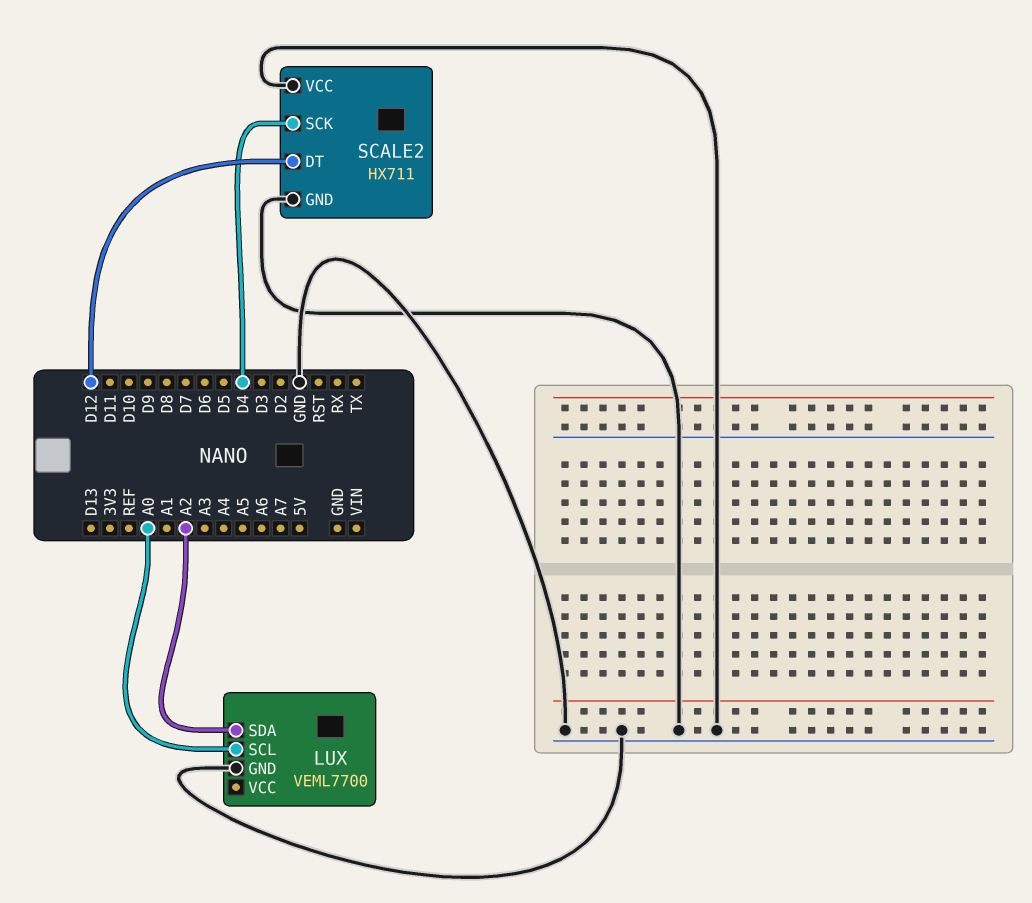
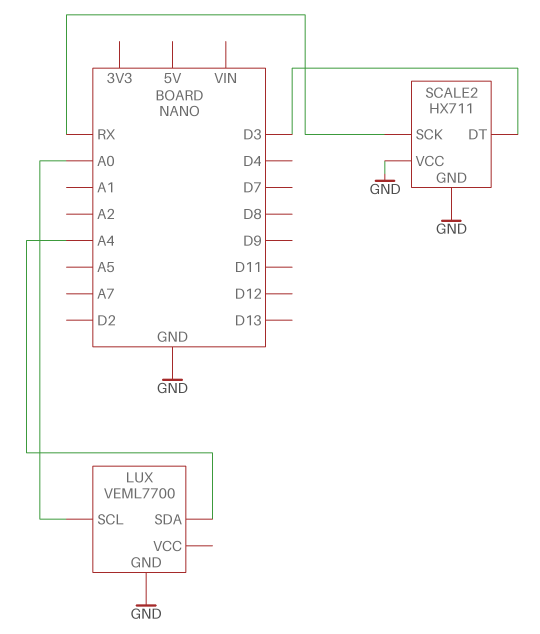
LUX pin SDA: A2 -> A4
SCALE2 pin DT: D12 -> D3
SCALE2 pin SCK: D4 -> RX

